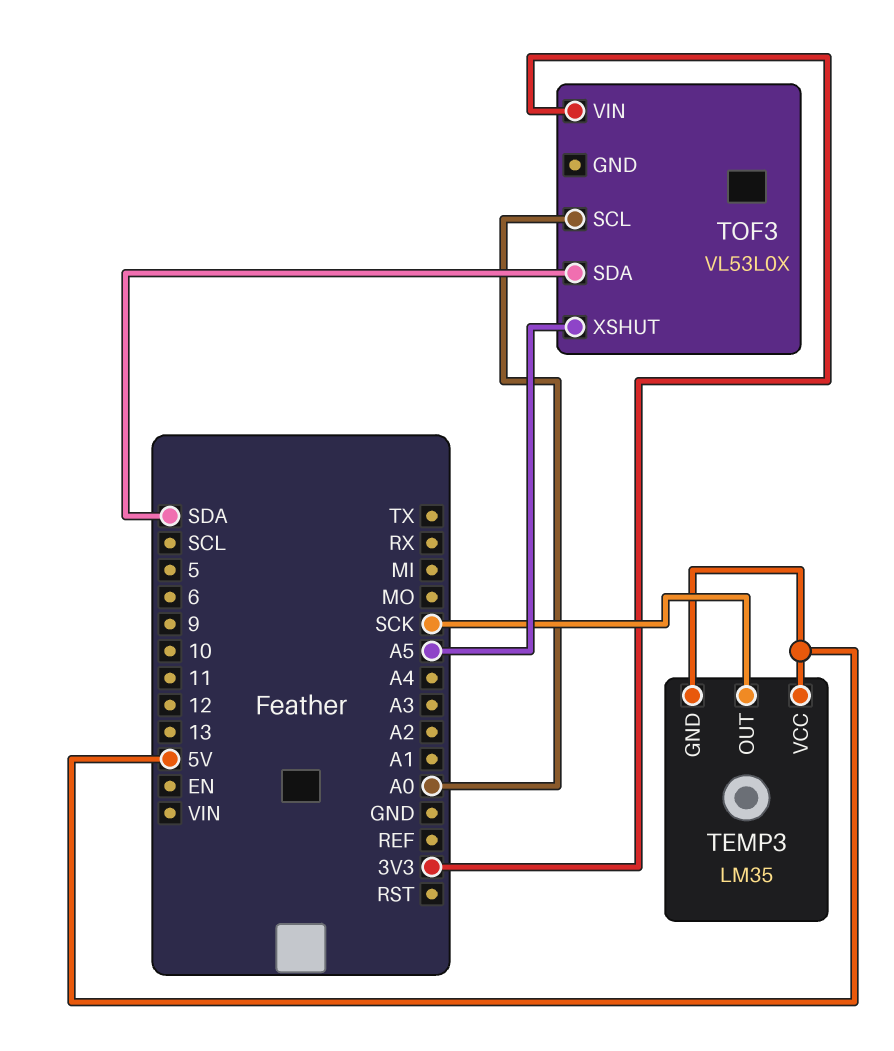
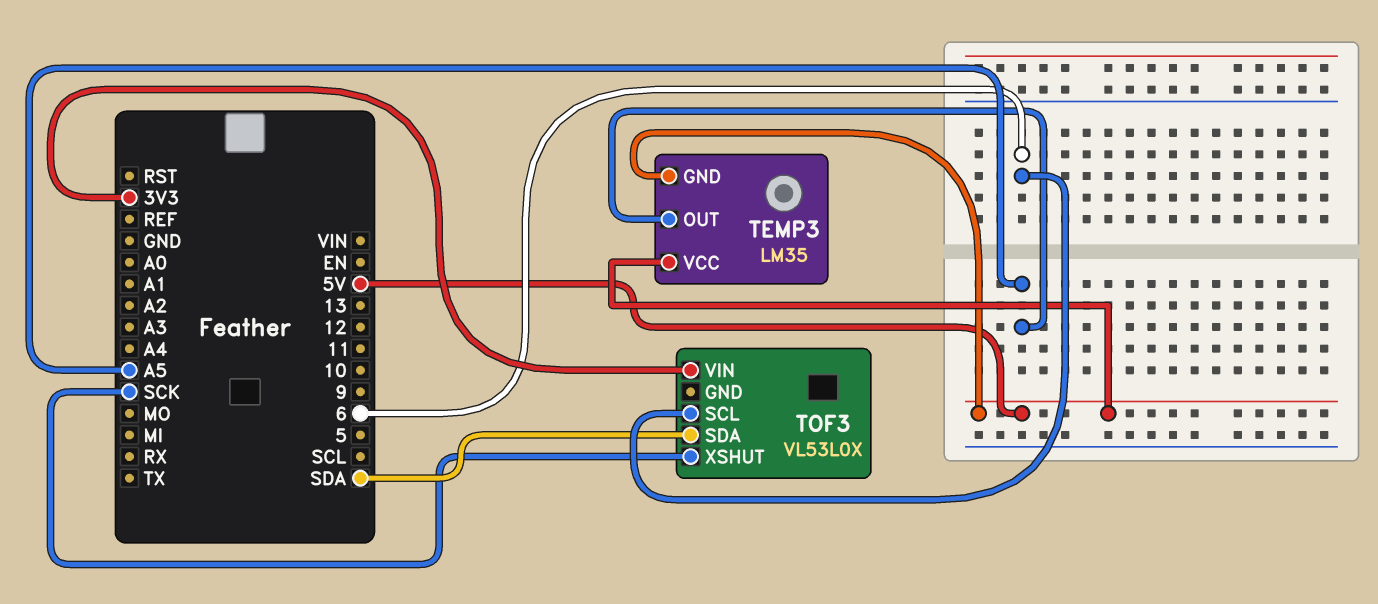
TEMP3 pin OUT: SCK -> A5
TOF3 pin SCL: A0 -> 6
TOF3 pin XSHUT: A5 -> SCK

